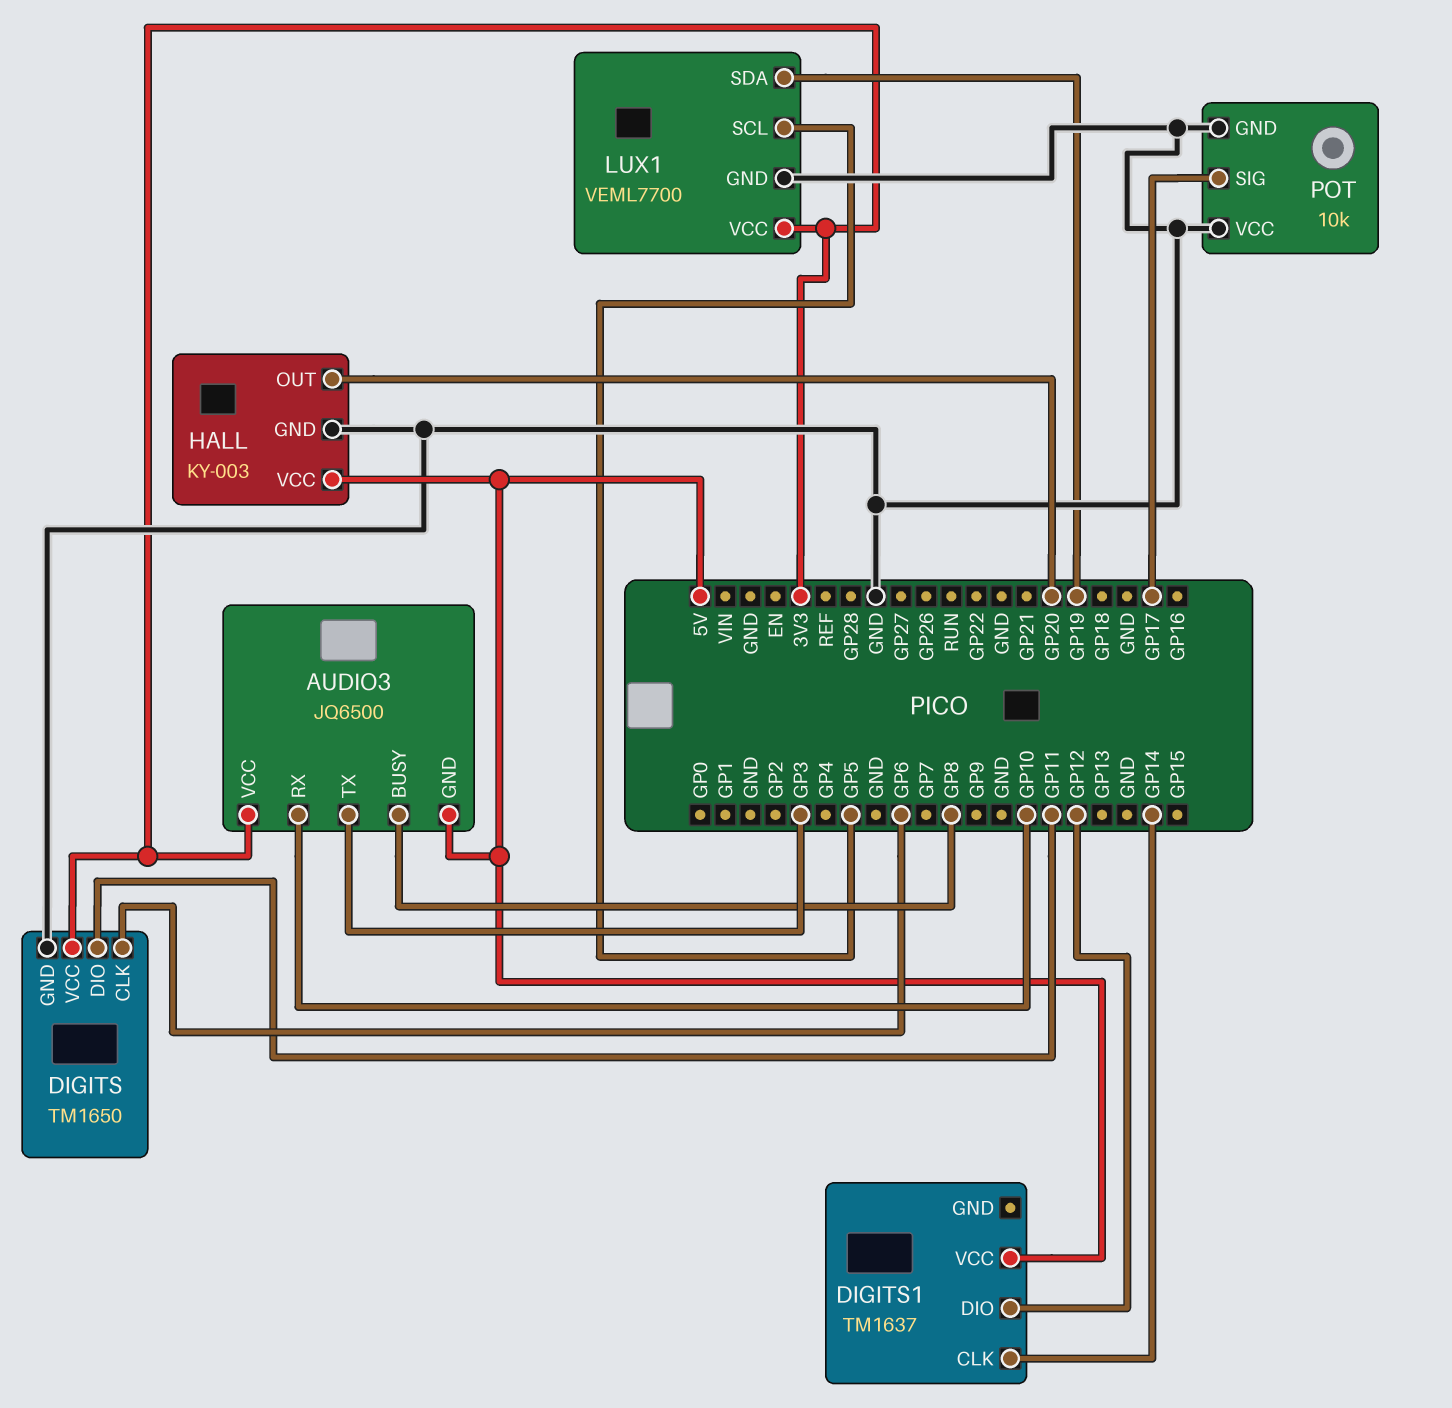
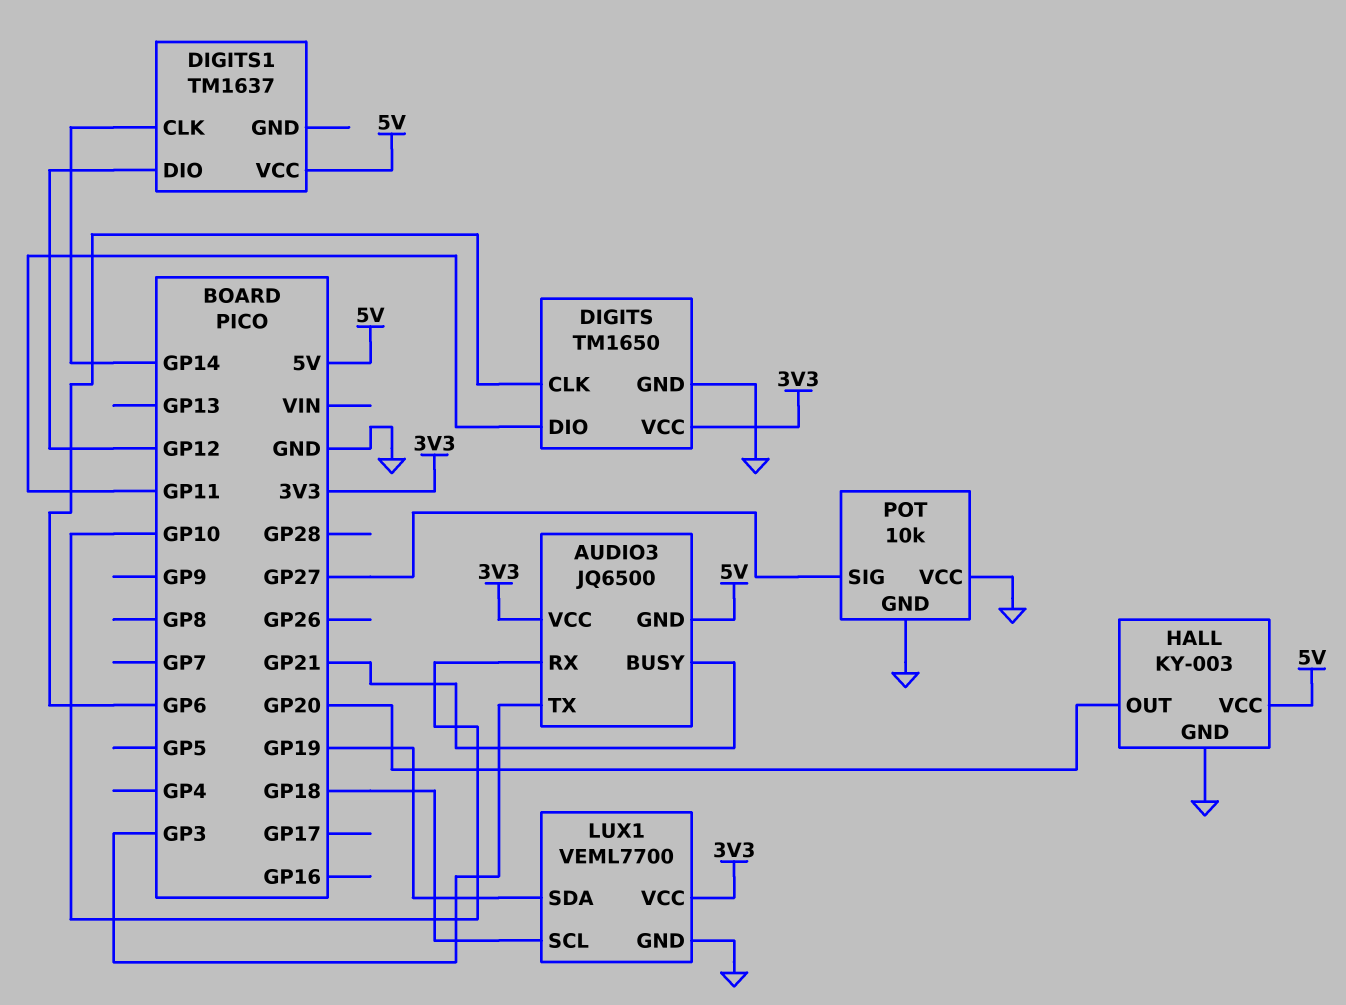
AUDIO3 pin BUSY: GP8 -> GP21
LUX1 pin SCL: GP5 -> GP18
POT pin SIG: GP17 -> GP27

